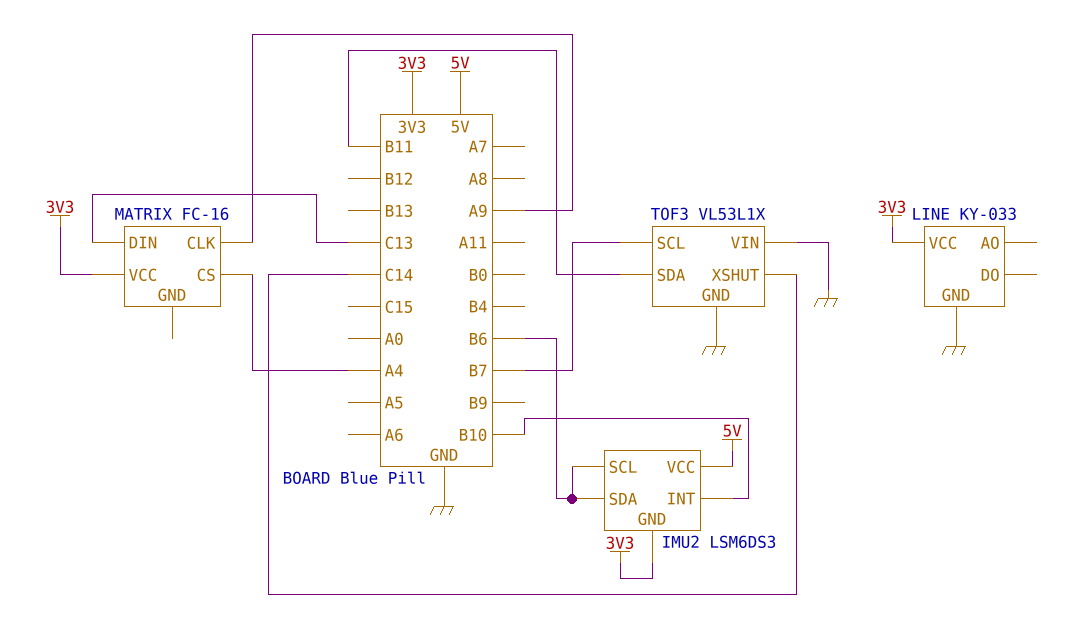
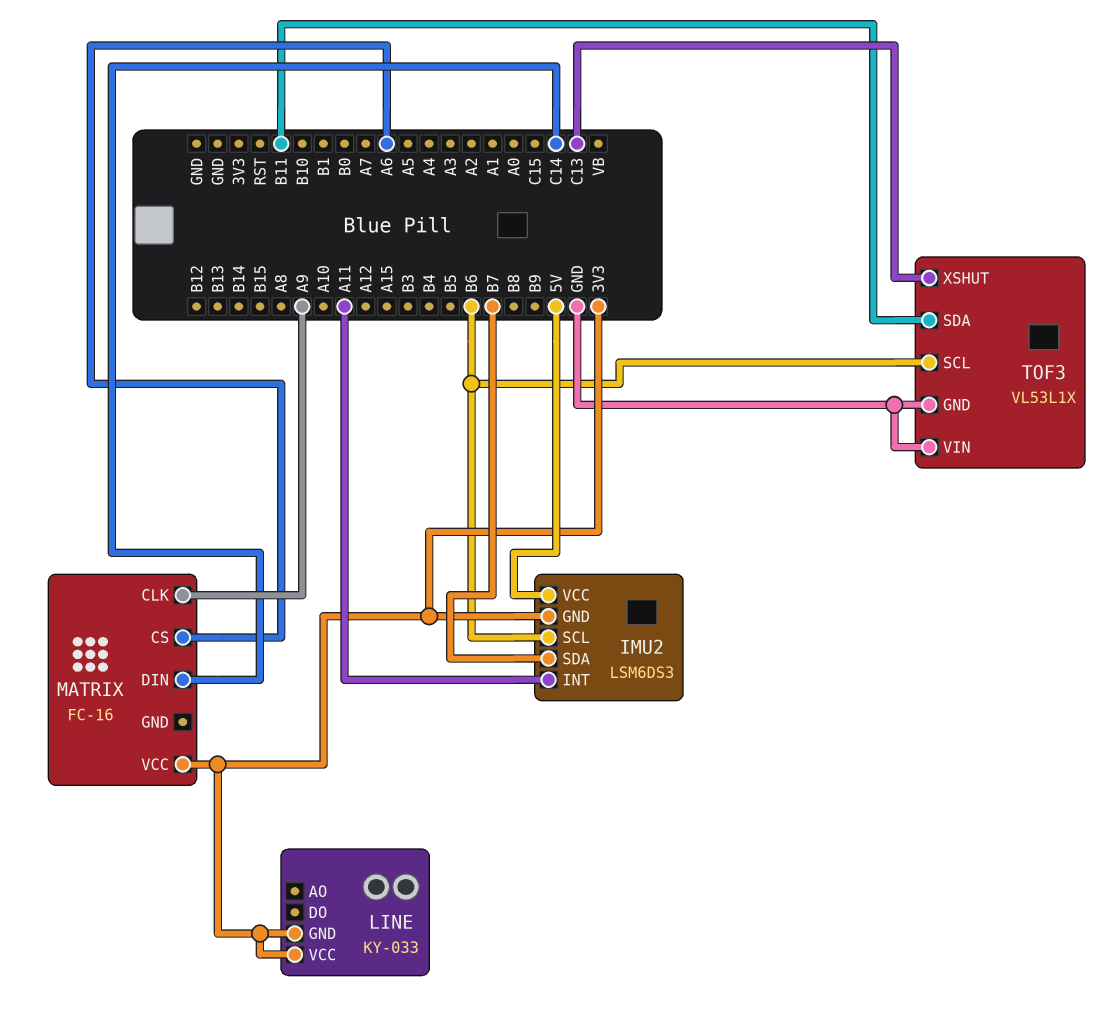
IMU2 pin INT: B10 -> A11
IMU2 pin SDA: B6 -> B7
LINE pin GND: GND -> 3V3
MATRIX pin CS: A4 -> A6
MATRIX pin DIN: C13 -> C14
TOF3 pin SCL: B7 -> B6
TOF3 pin XSHUT: C14 -> C13

